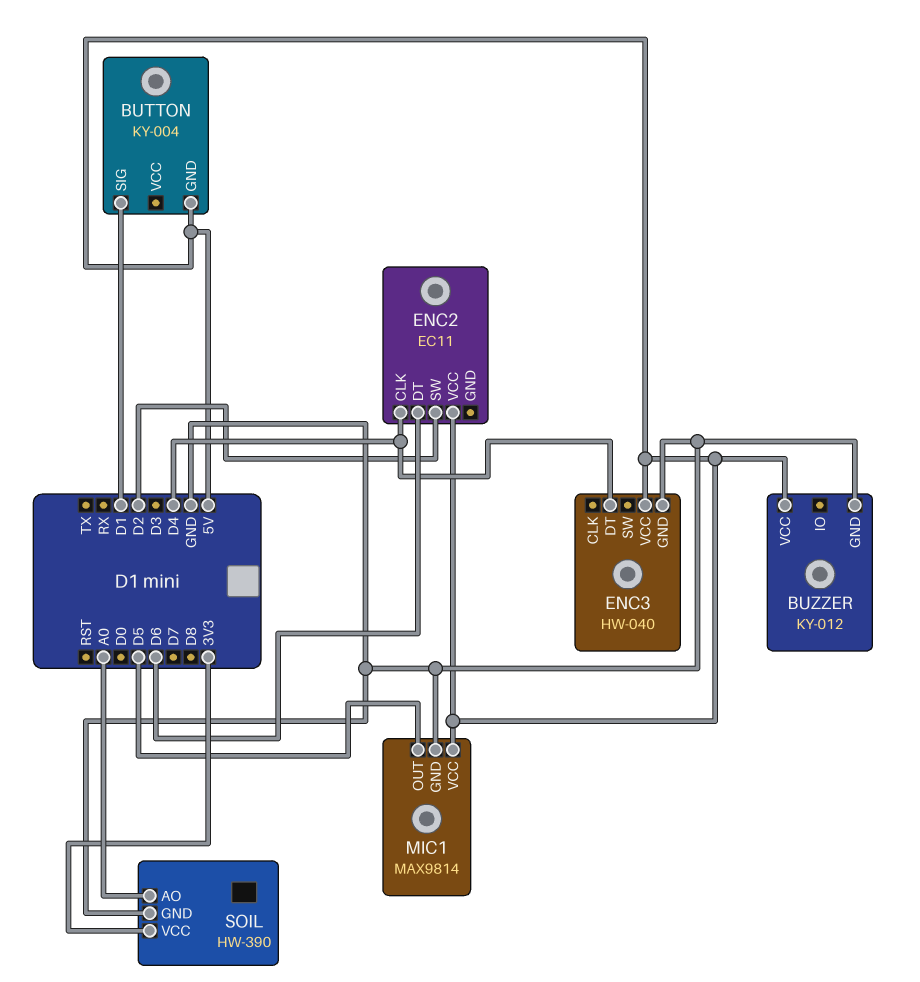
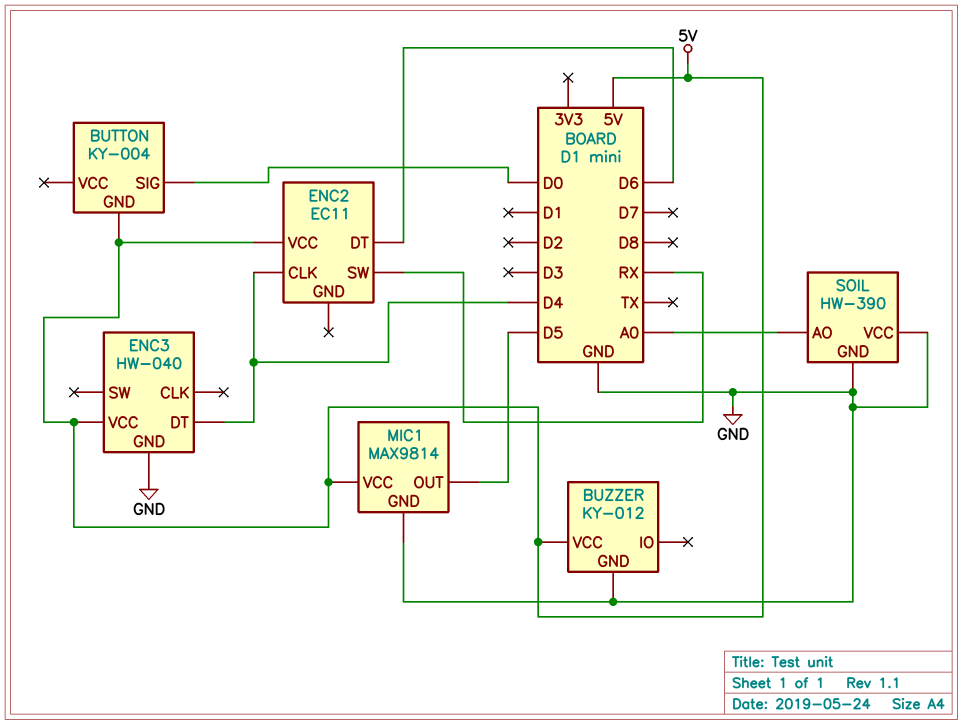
BUTTON pin SIG: D1 -> D0
ENC2 pin SW: D2 -> RX
SOIL pin VCC: 3V3 -> GND

